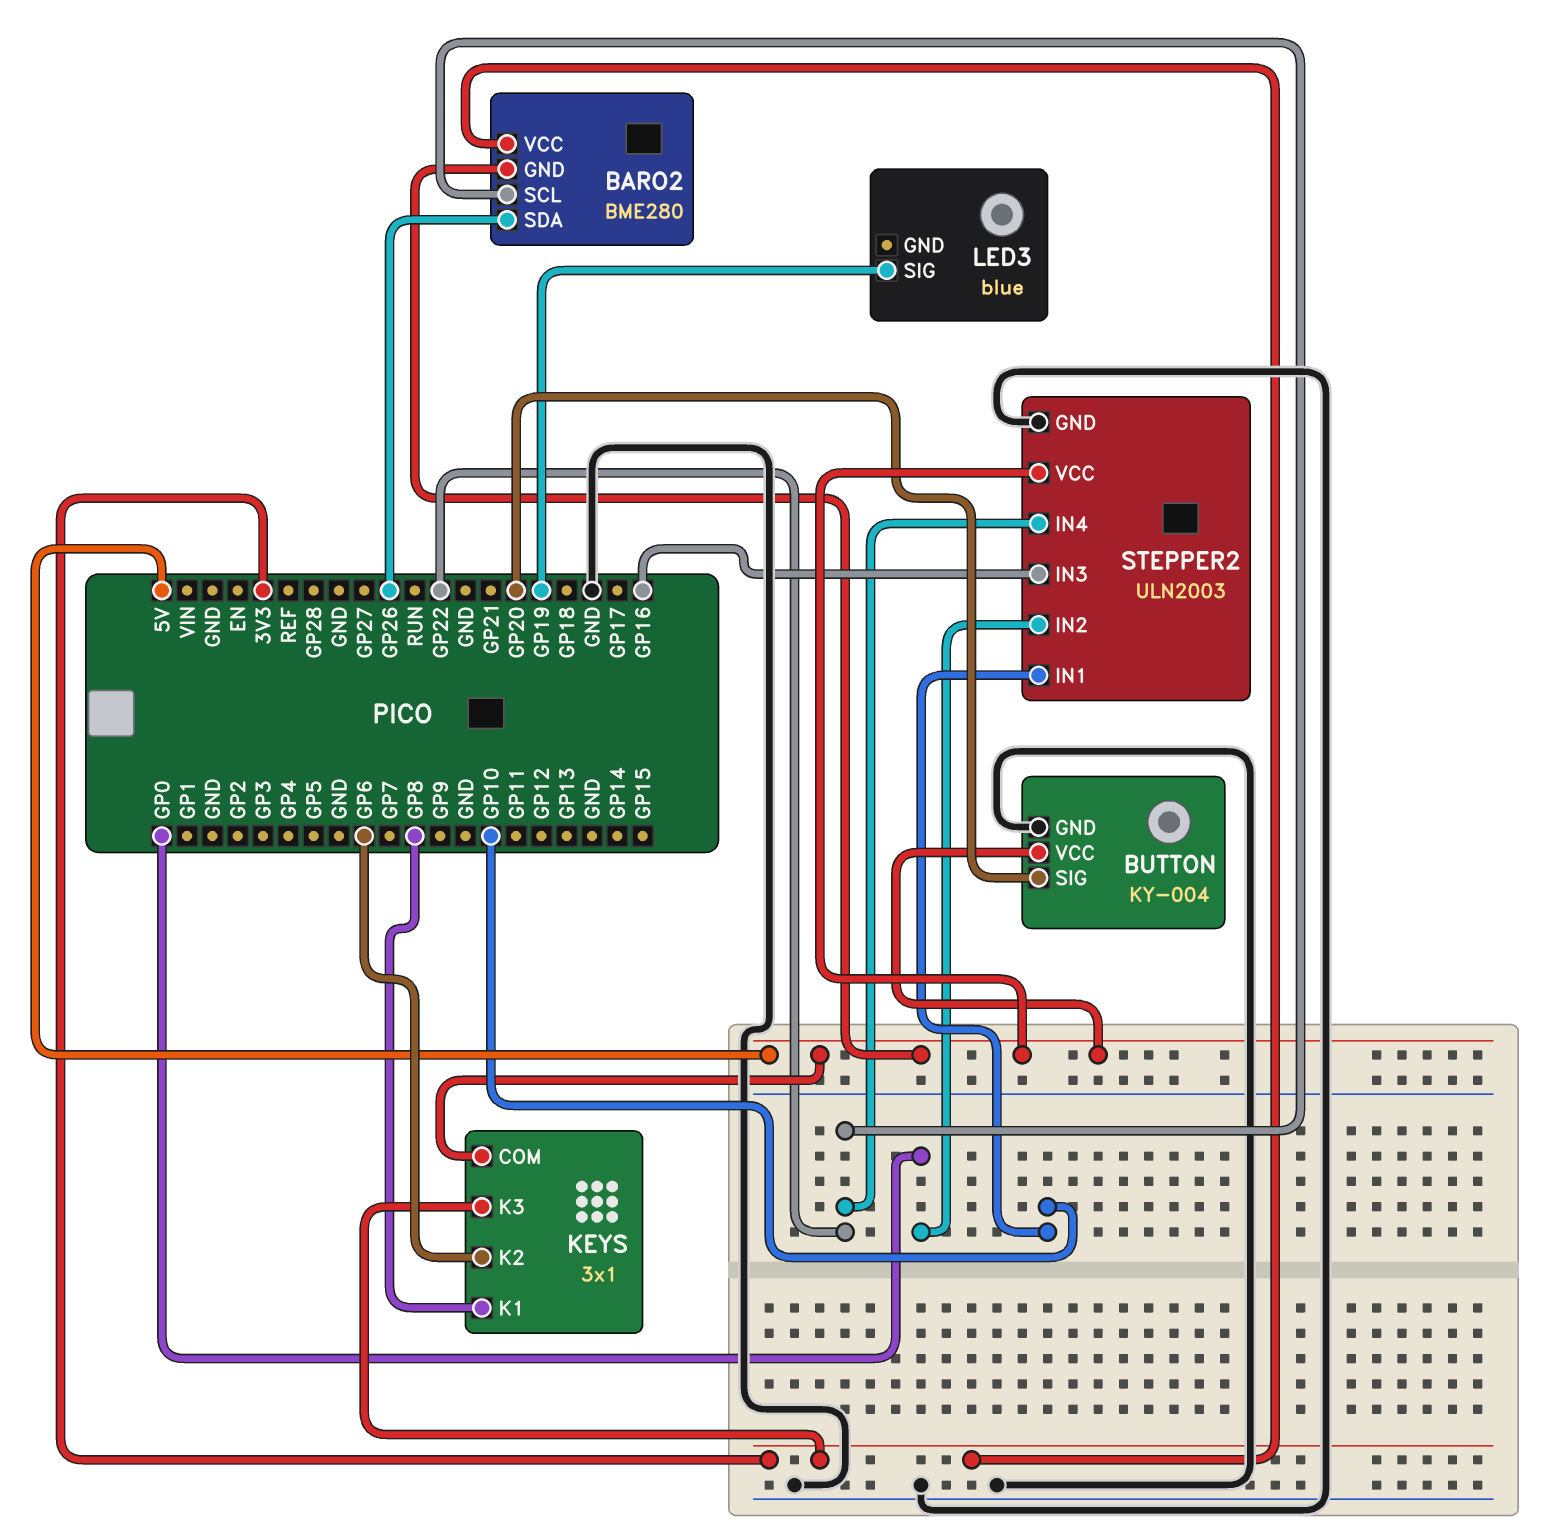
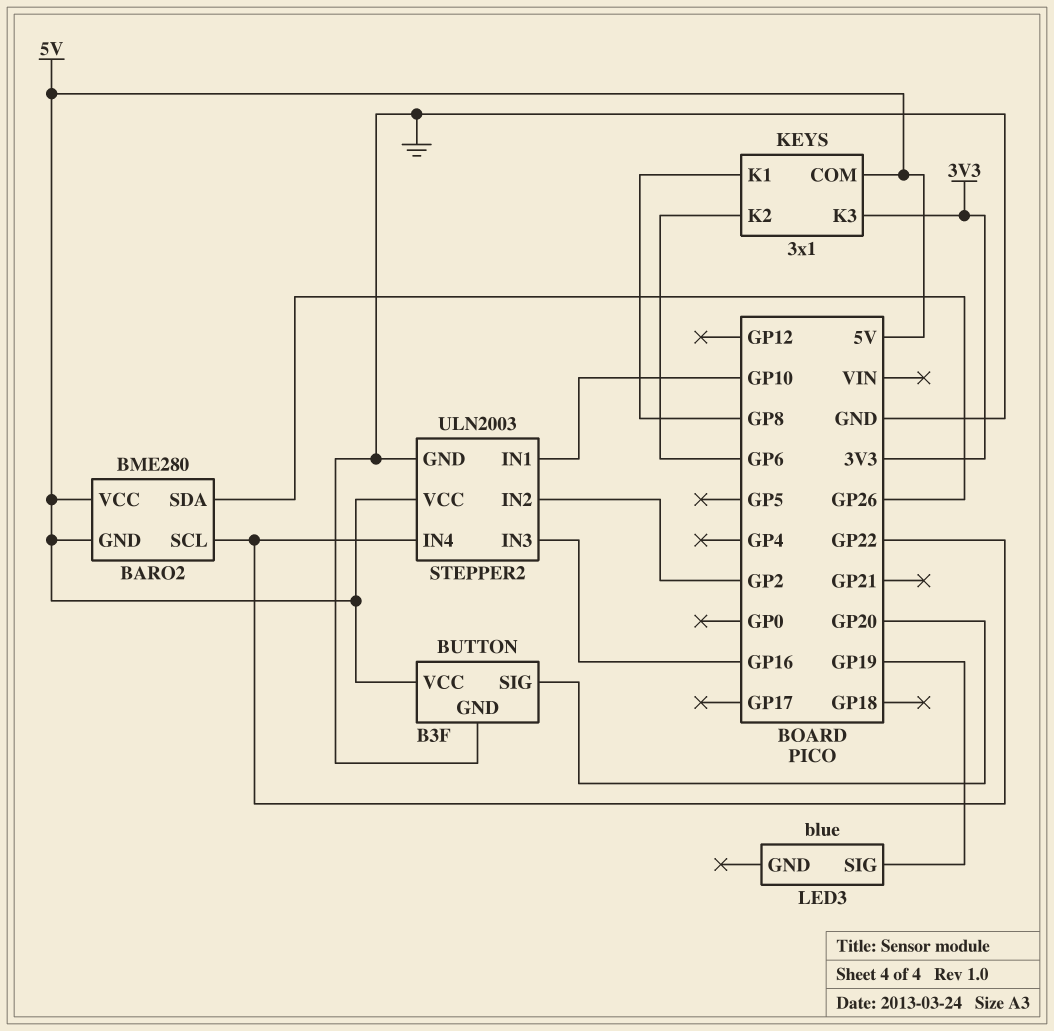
BARO2 pin VCC: 3V3 -> 5V
BUTTON: KY-004 -> B3F
STEPPER2 pin IN2: GP0 -> GP2

